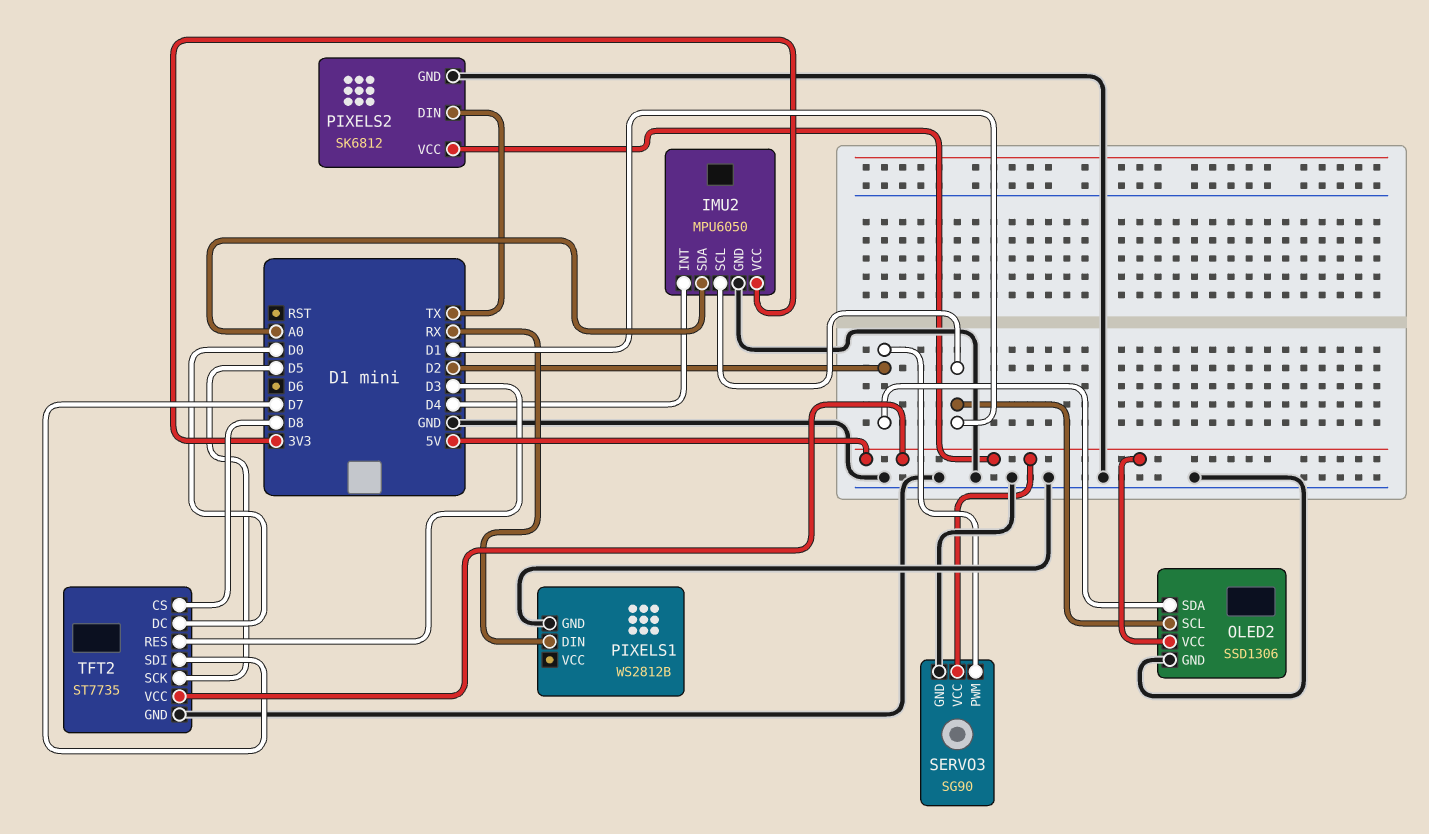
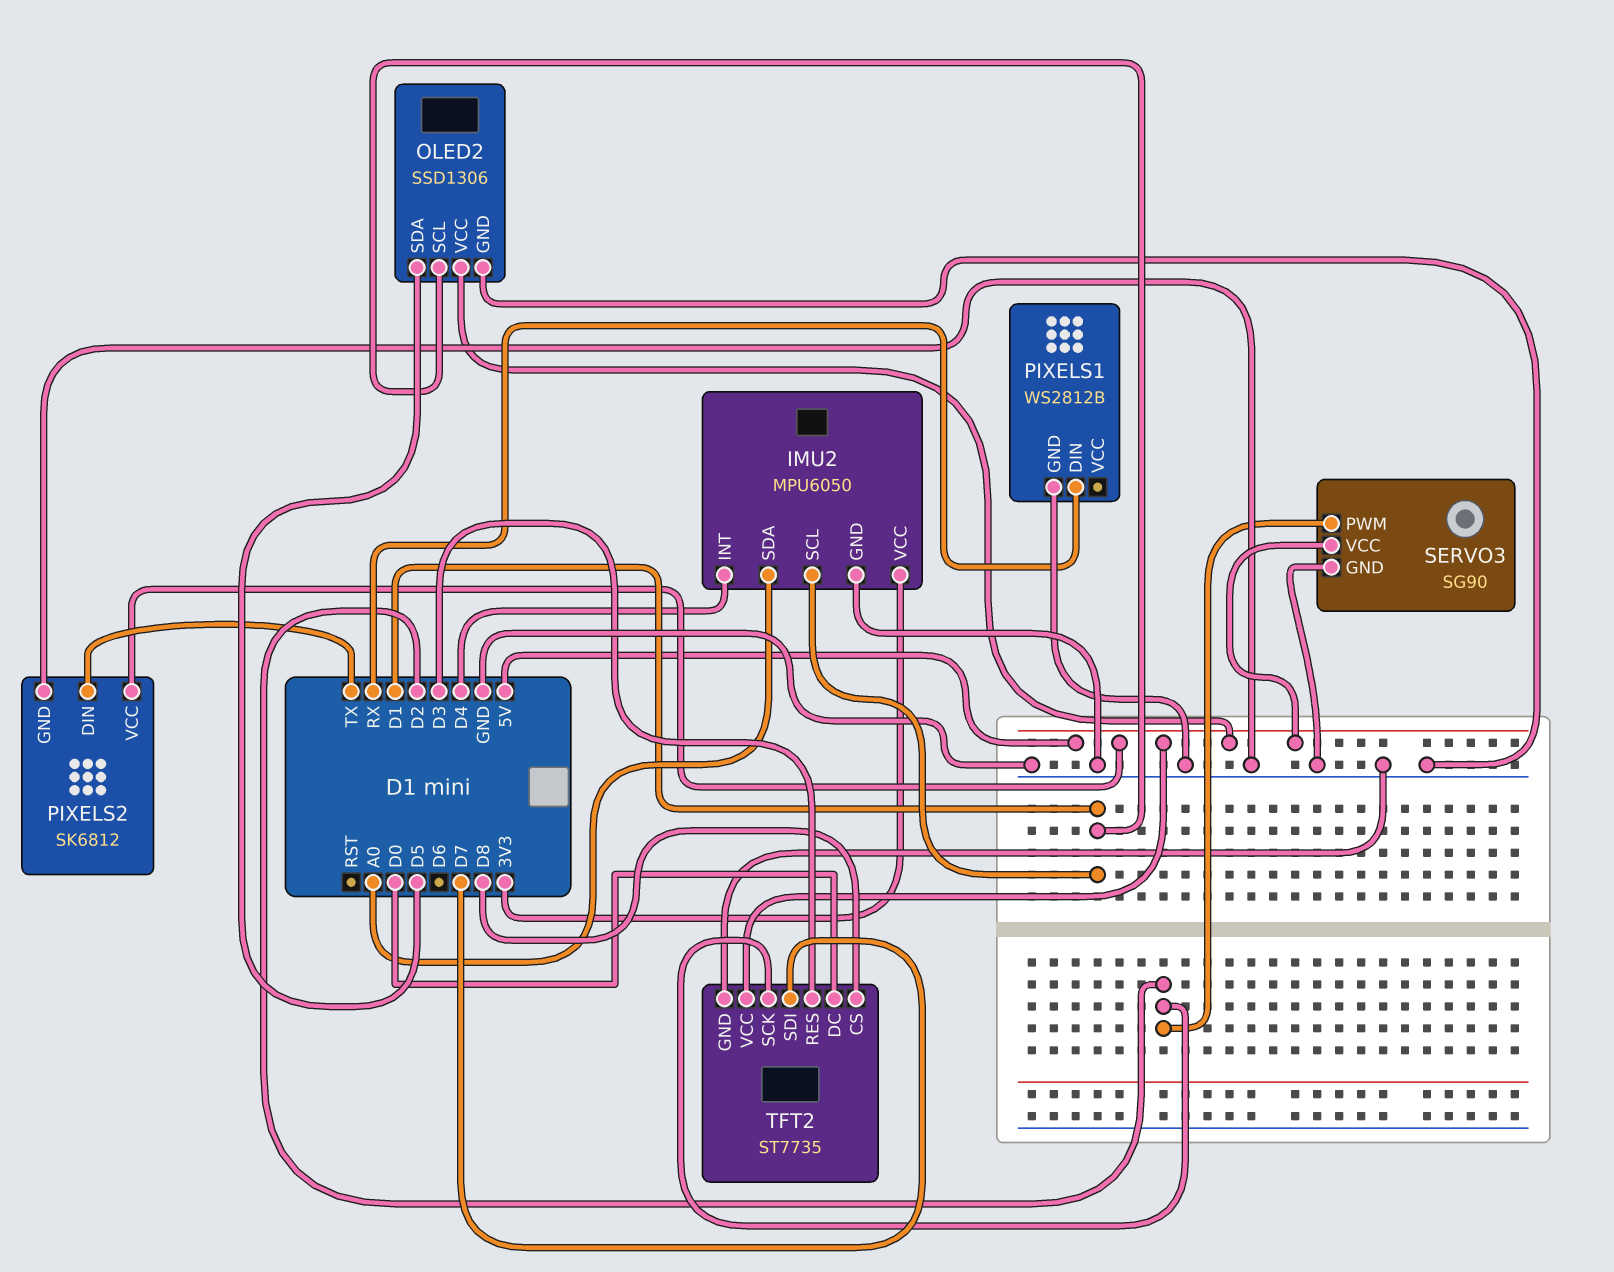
OLED2 pin SDA: D2 -> D5
TFT2 pin SCK: D5 -> D2

